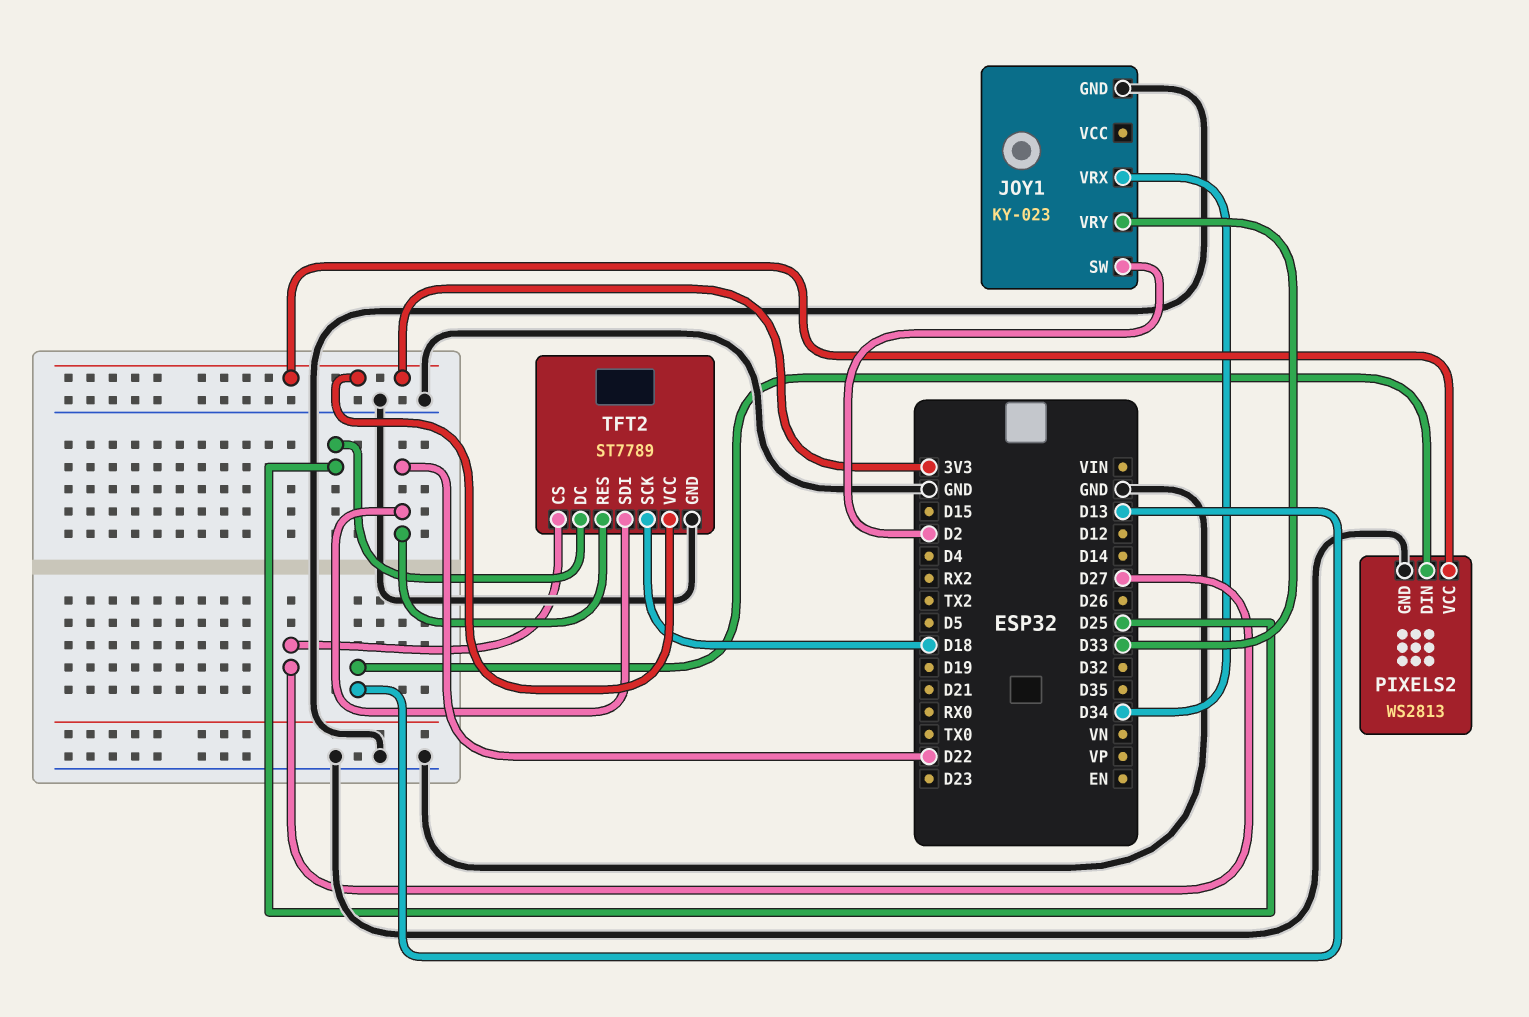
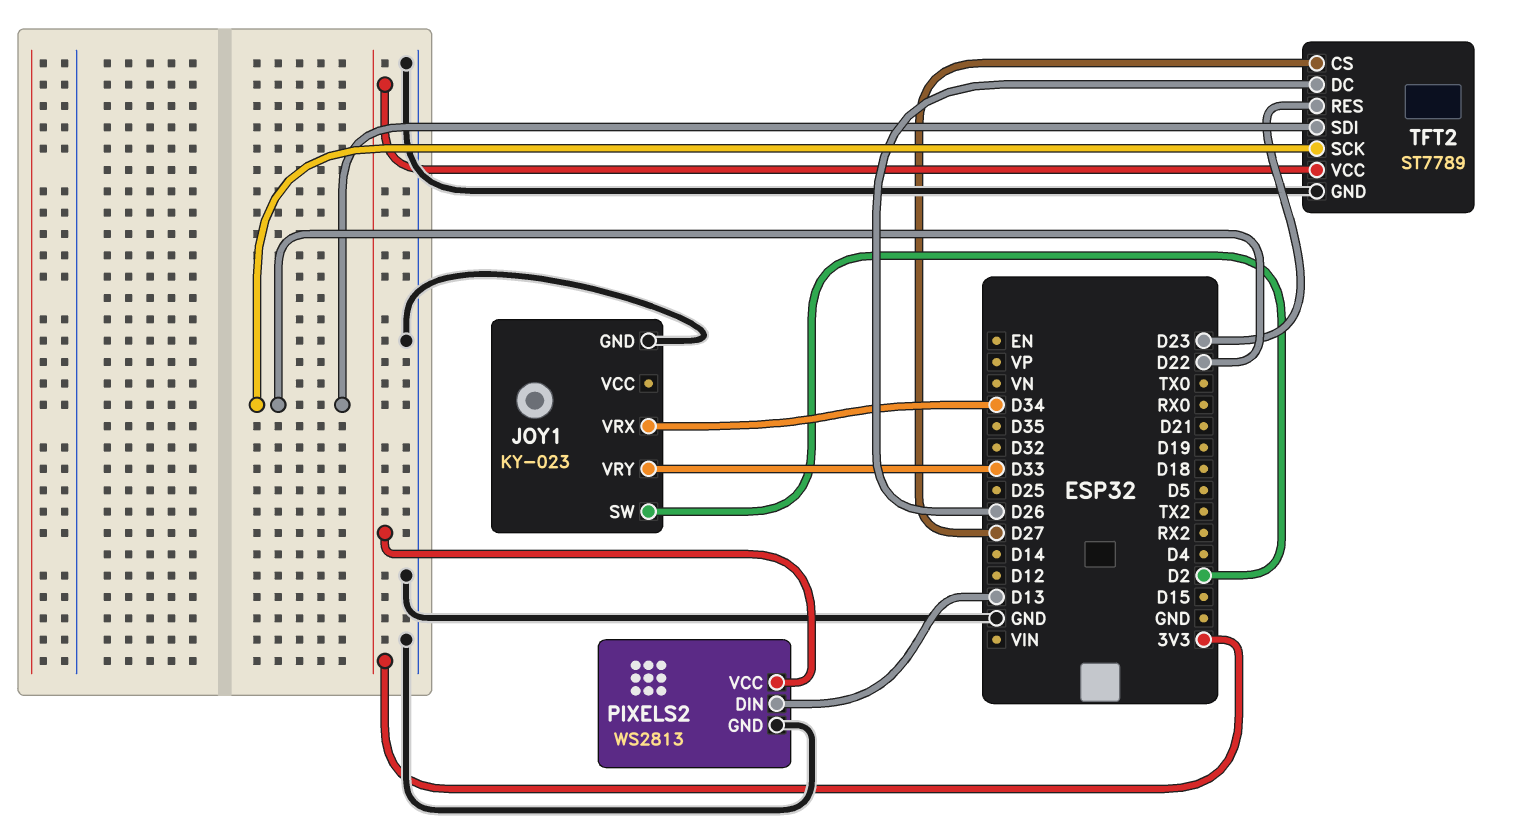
TFT2 pin DC: D25 -> D26
TFT2 pin RES: D22 -> D23
TFT2 pin SCK: D18 -> D22

